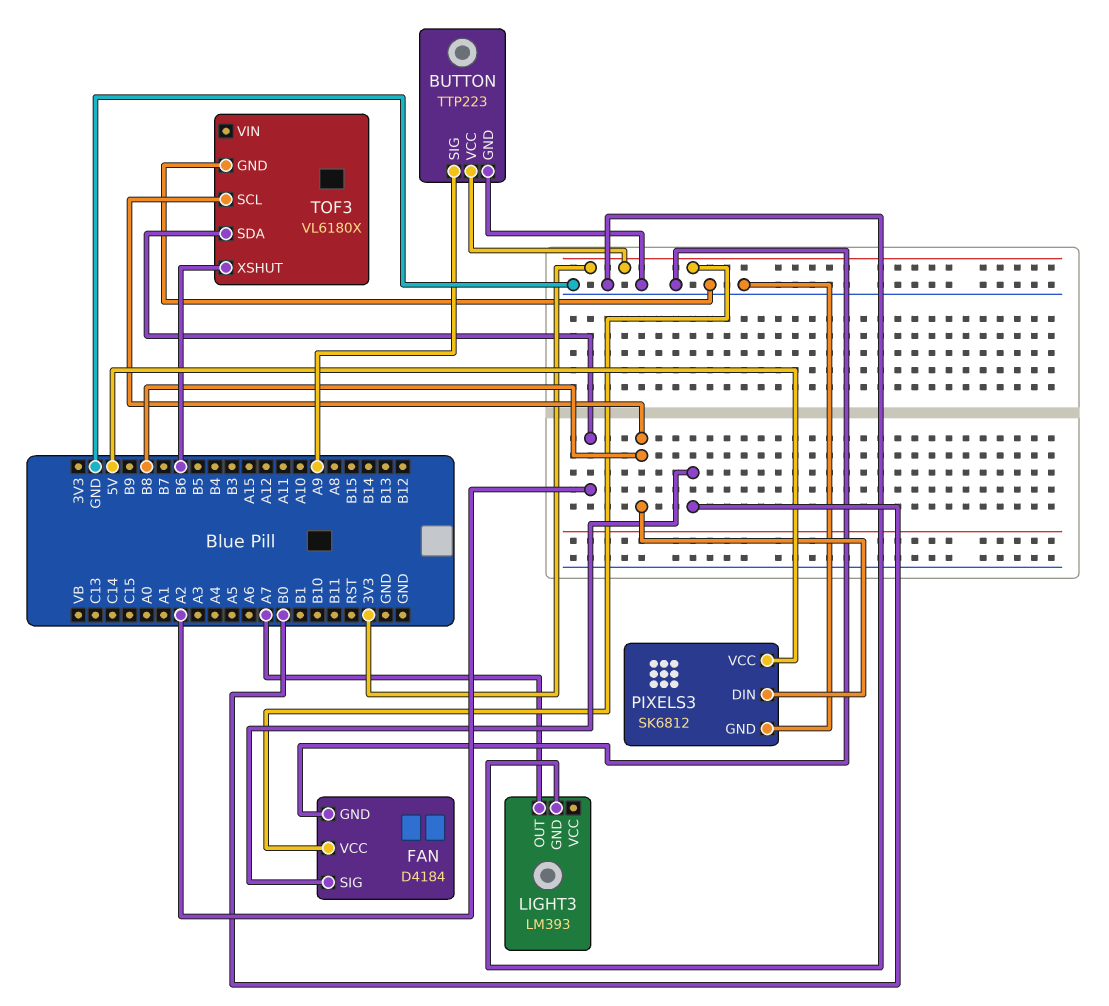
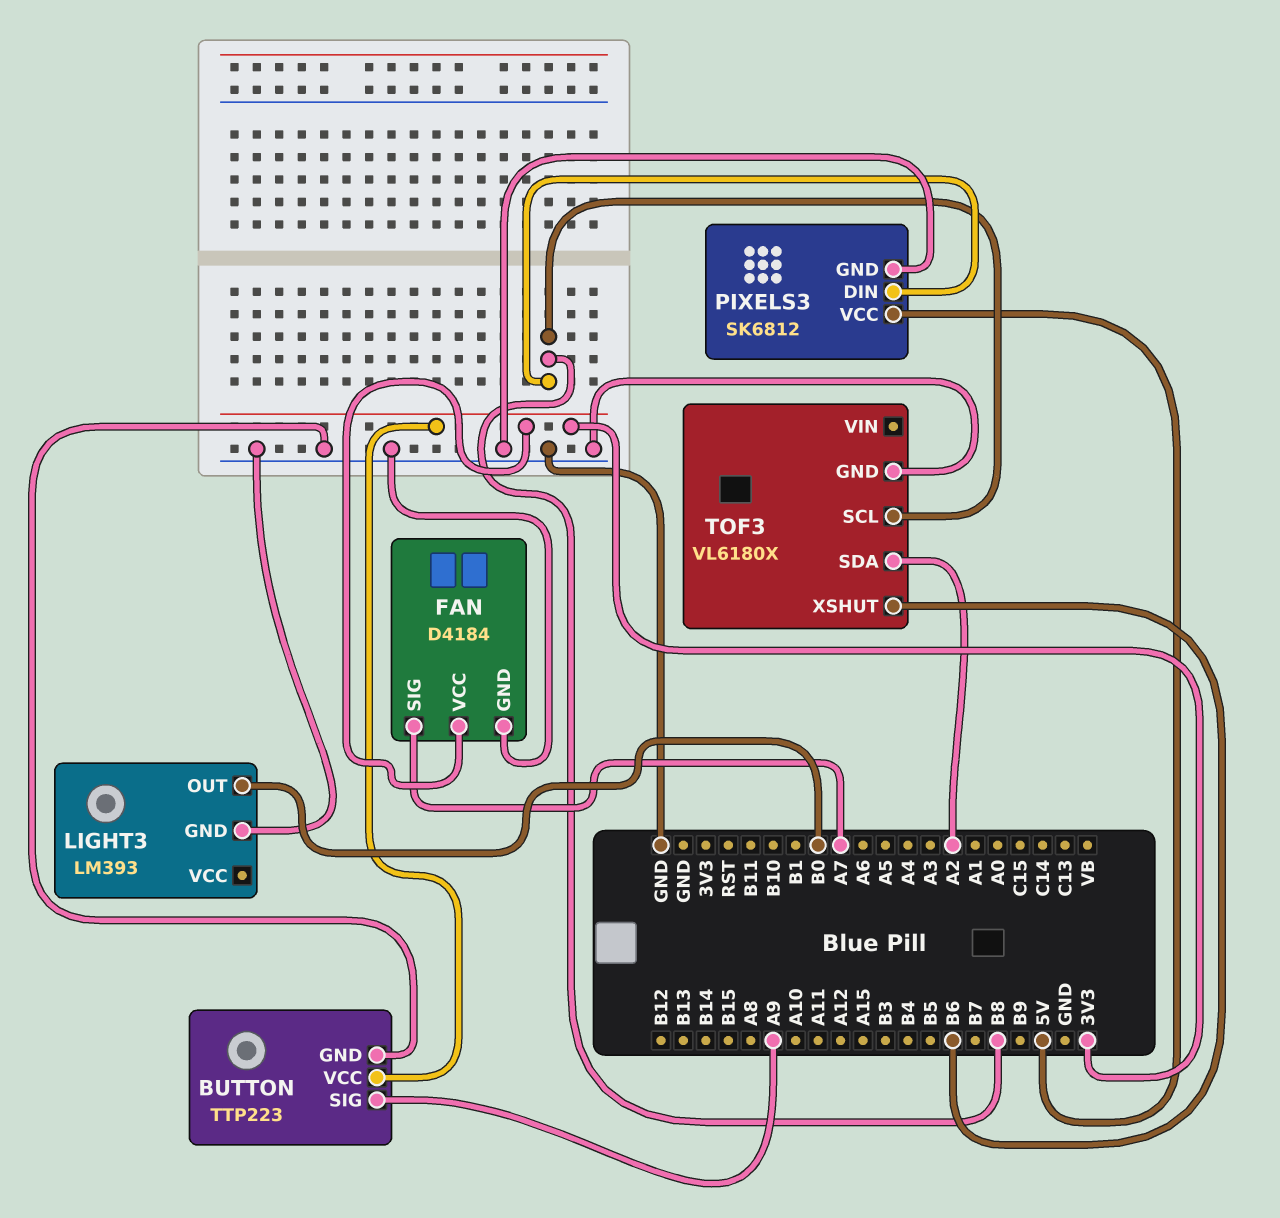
FAN pin SIG: B0 -> A7
LIGHT3 pin OUT: A7 -> B0

